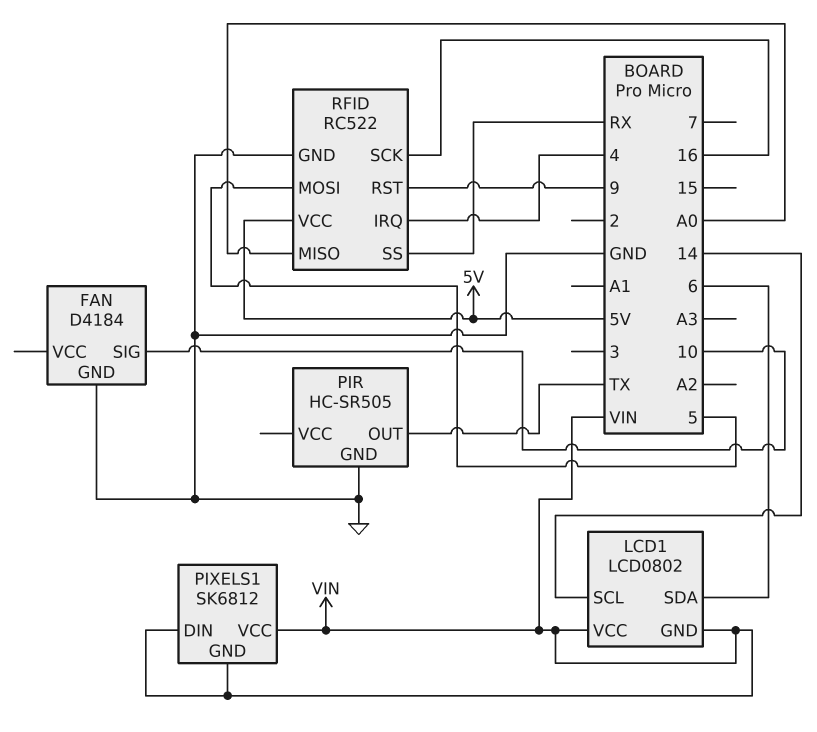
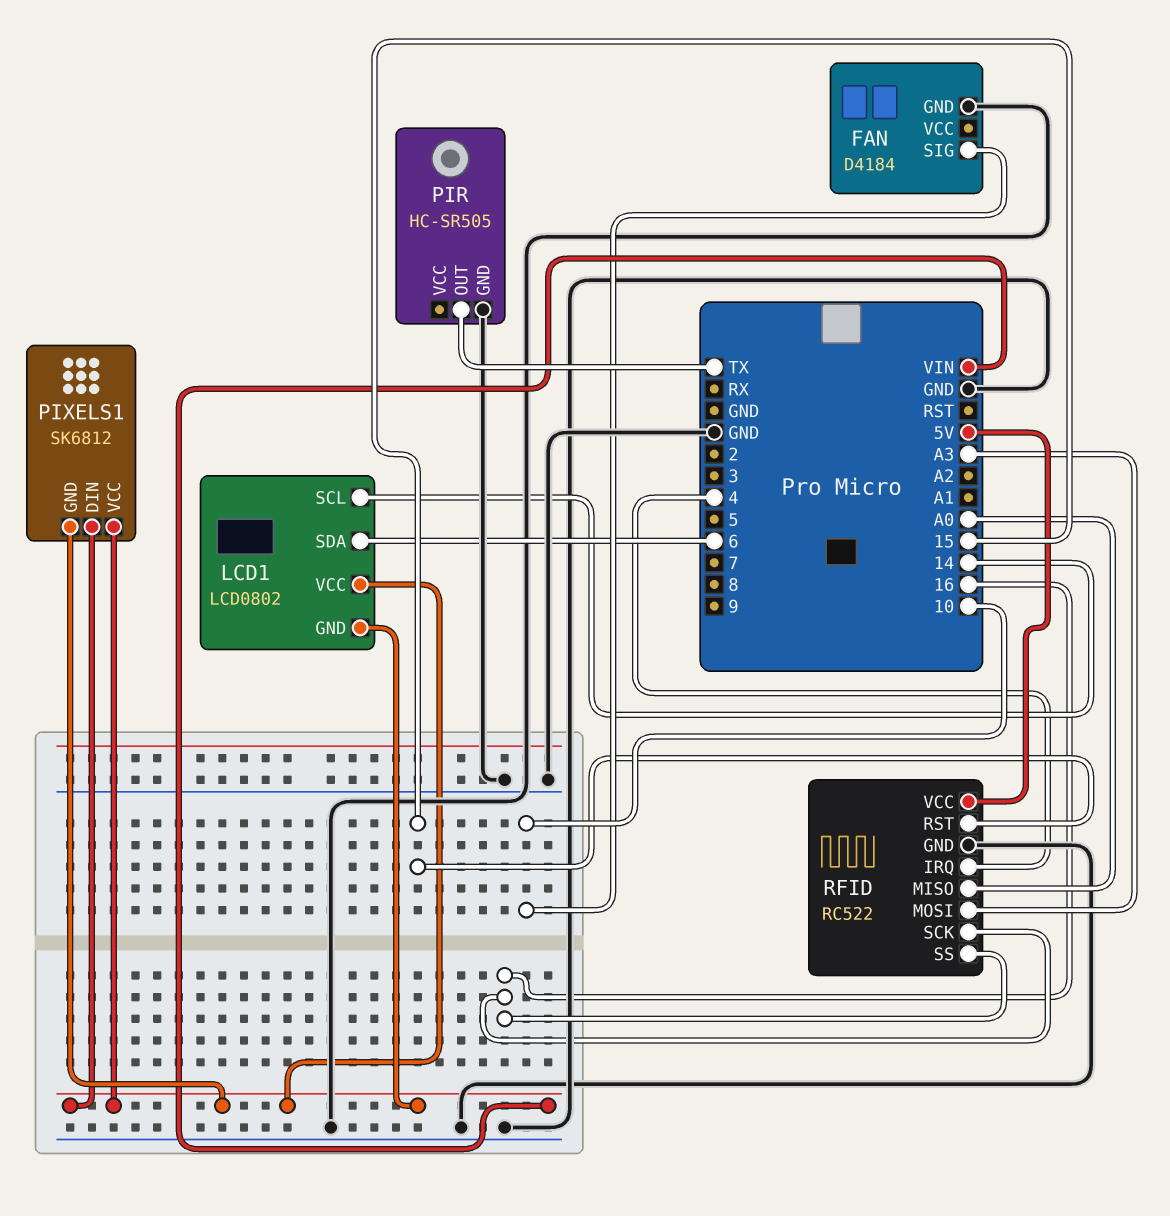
RFID pin MOSI: 5 -> A3
RFID pin RST: 9 -> 15
RFID pin SS: RX -> 16

